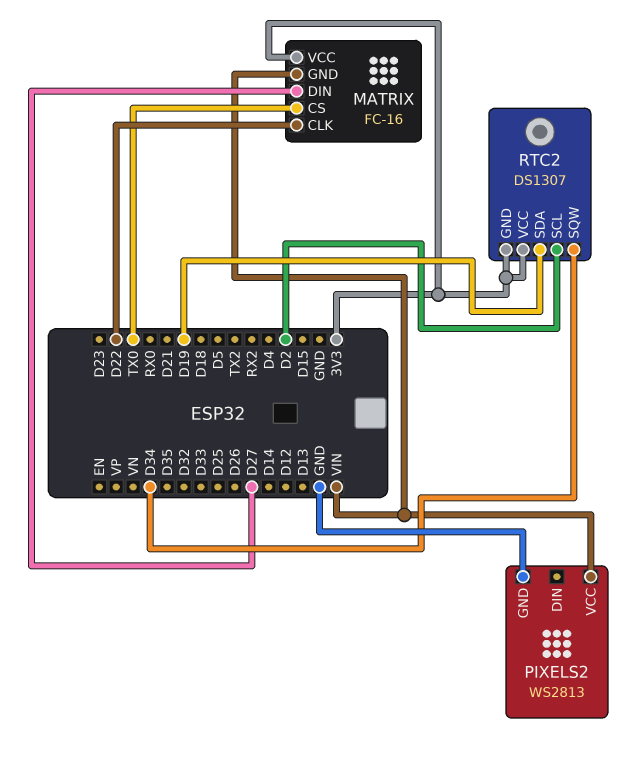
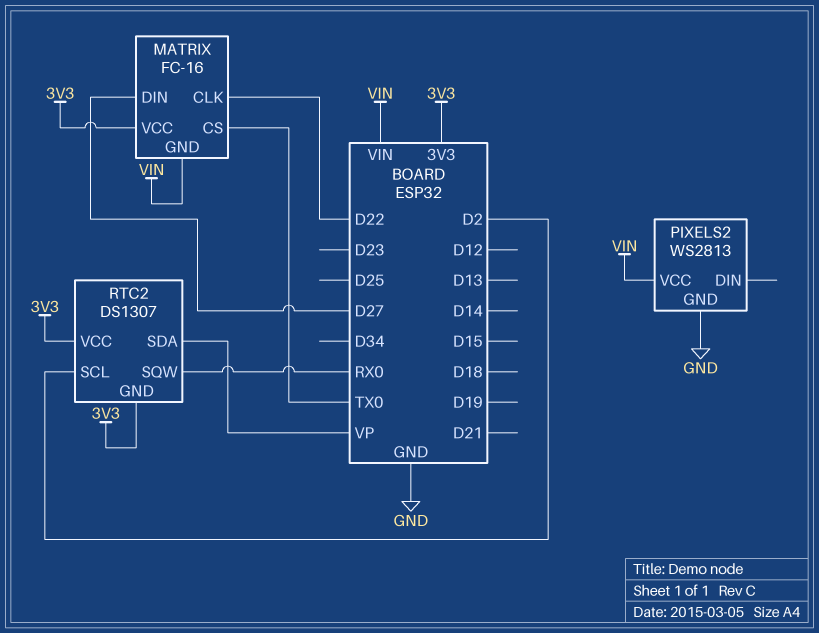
RTC2 pin SDA: D19 -> VP
RTC2 pin SQW: D34 -> RX0

